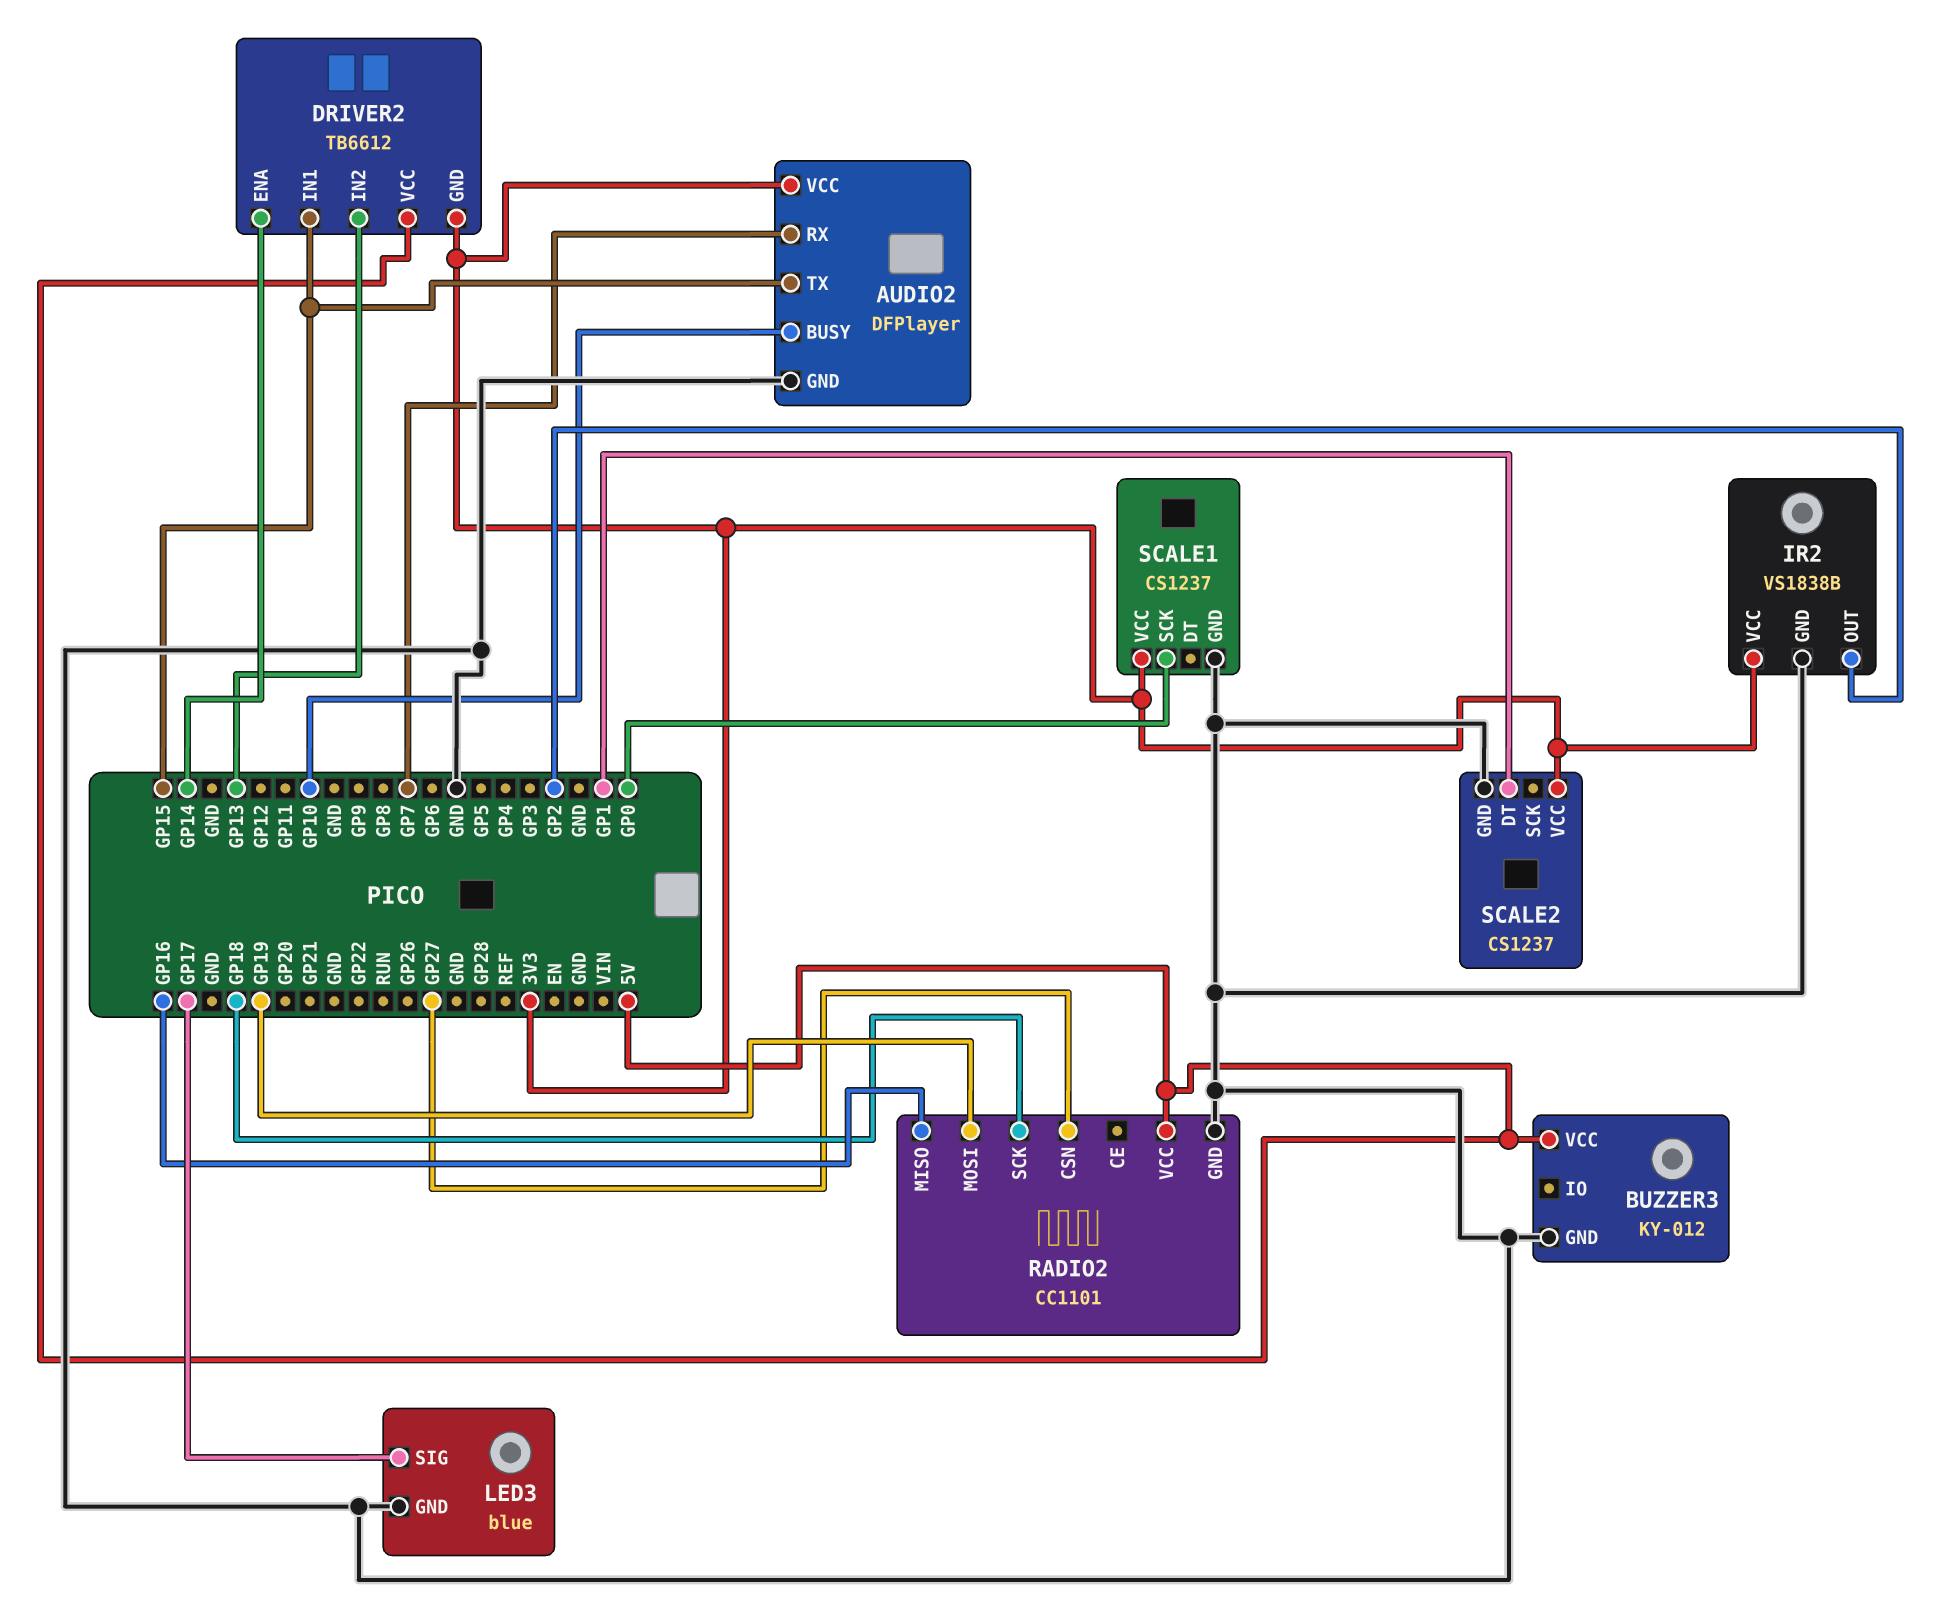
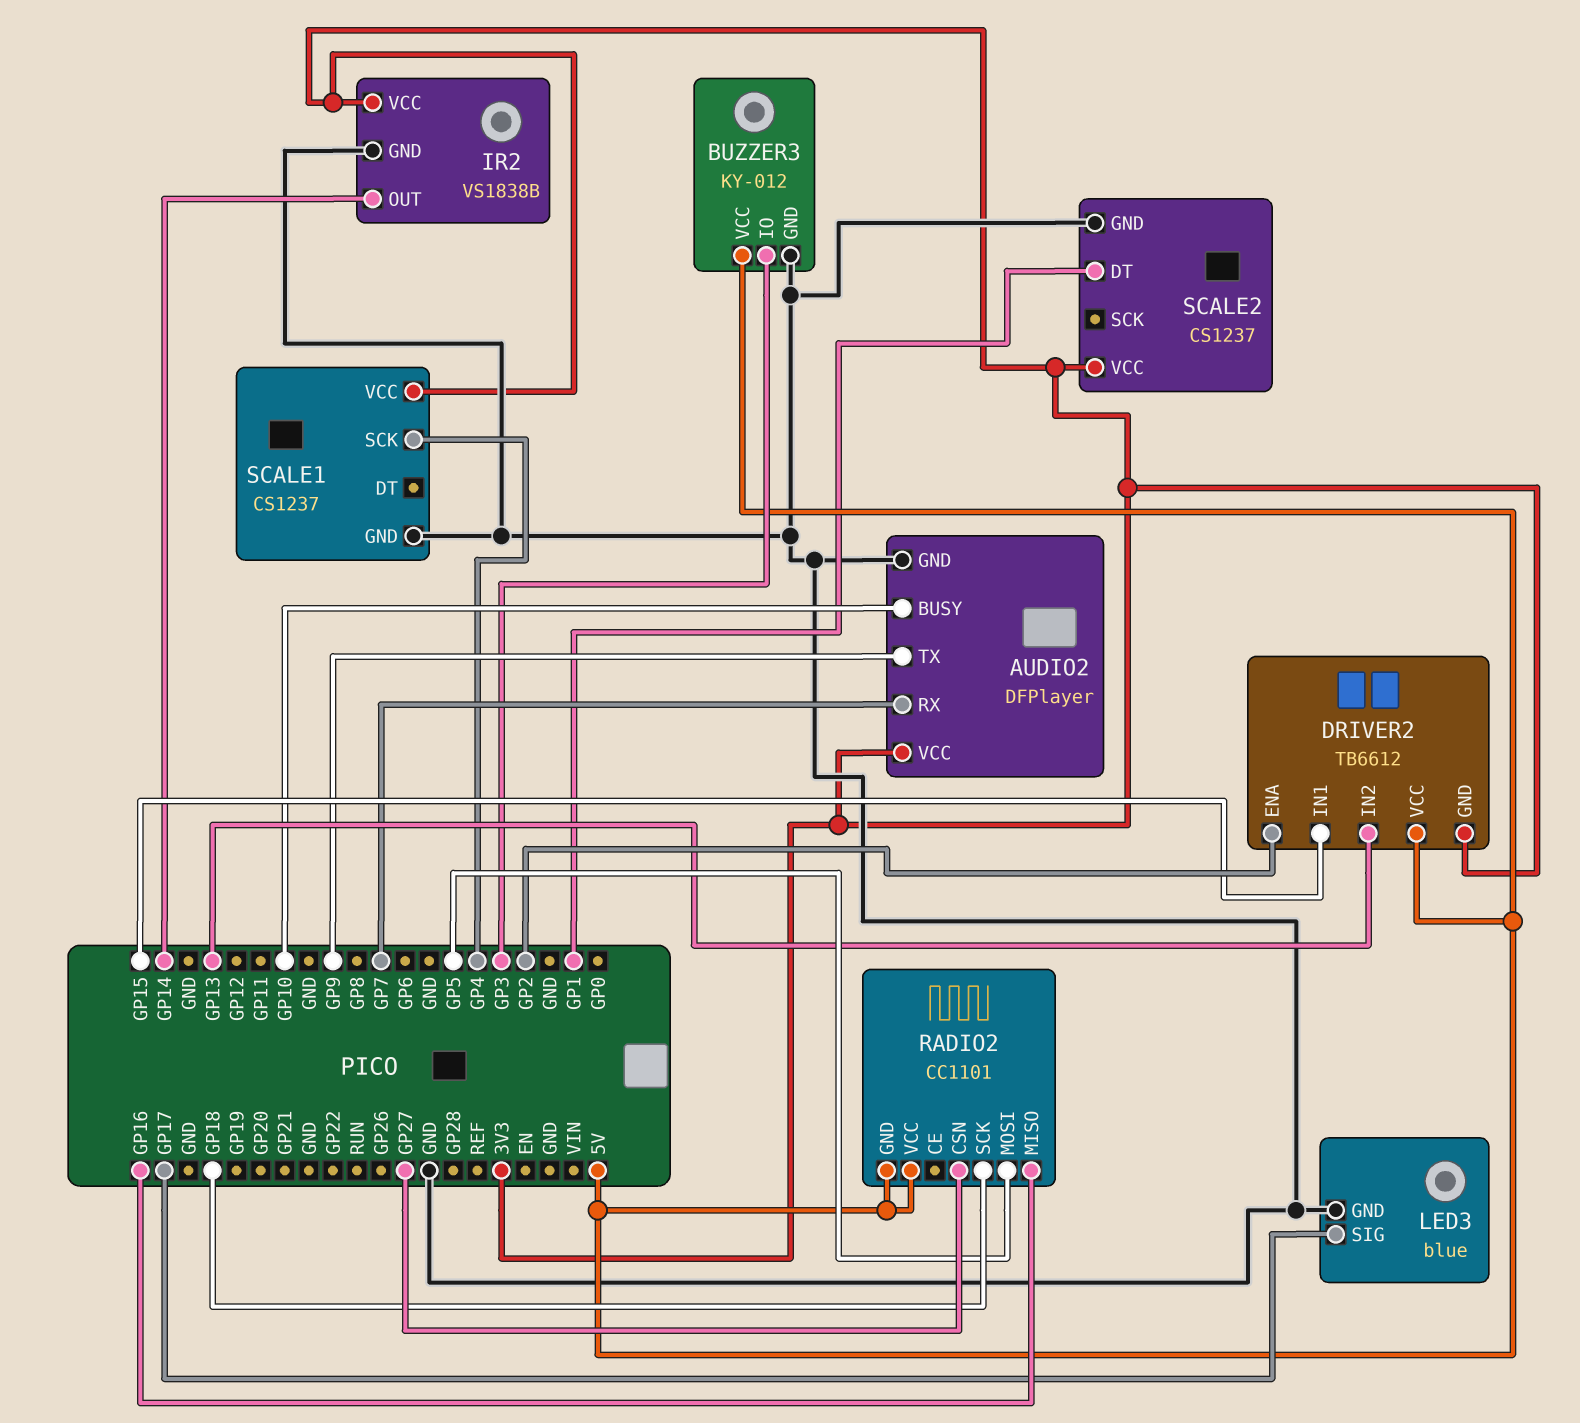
AUDIO2 pin TX: GP15 -> GP9
BUZZER3 pin IO: none -> GP3
DRIVER2 pin ENA: GP14 -> GP2
IR2 pin OUT: GP2 -> GP14
RADIO2 pin GND: GND -> 5V
RADIO2 pin MOSI: GP19 -> GP5
SCALE1 pin SCK: GP0 -> GP4

